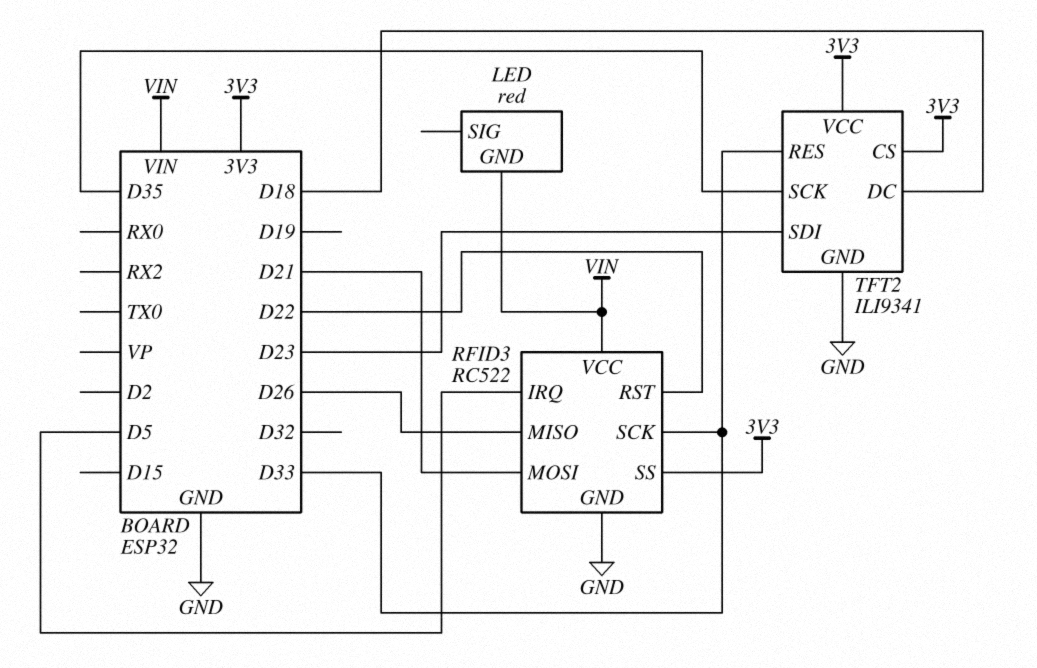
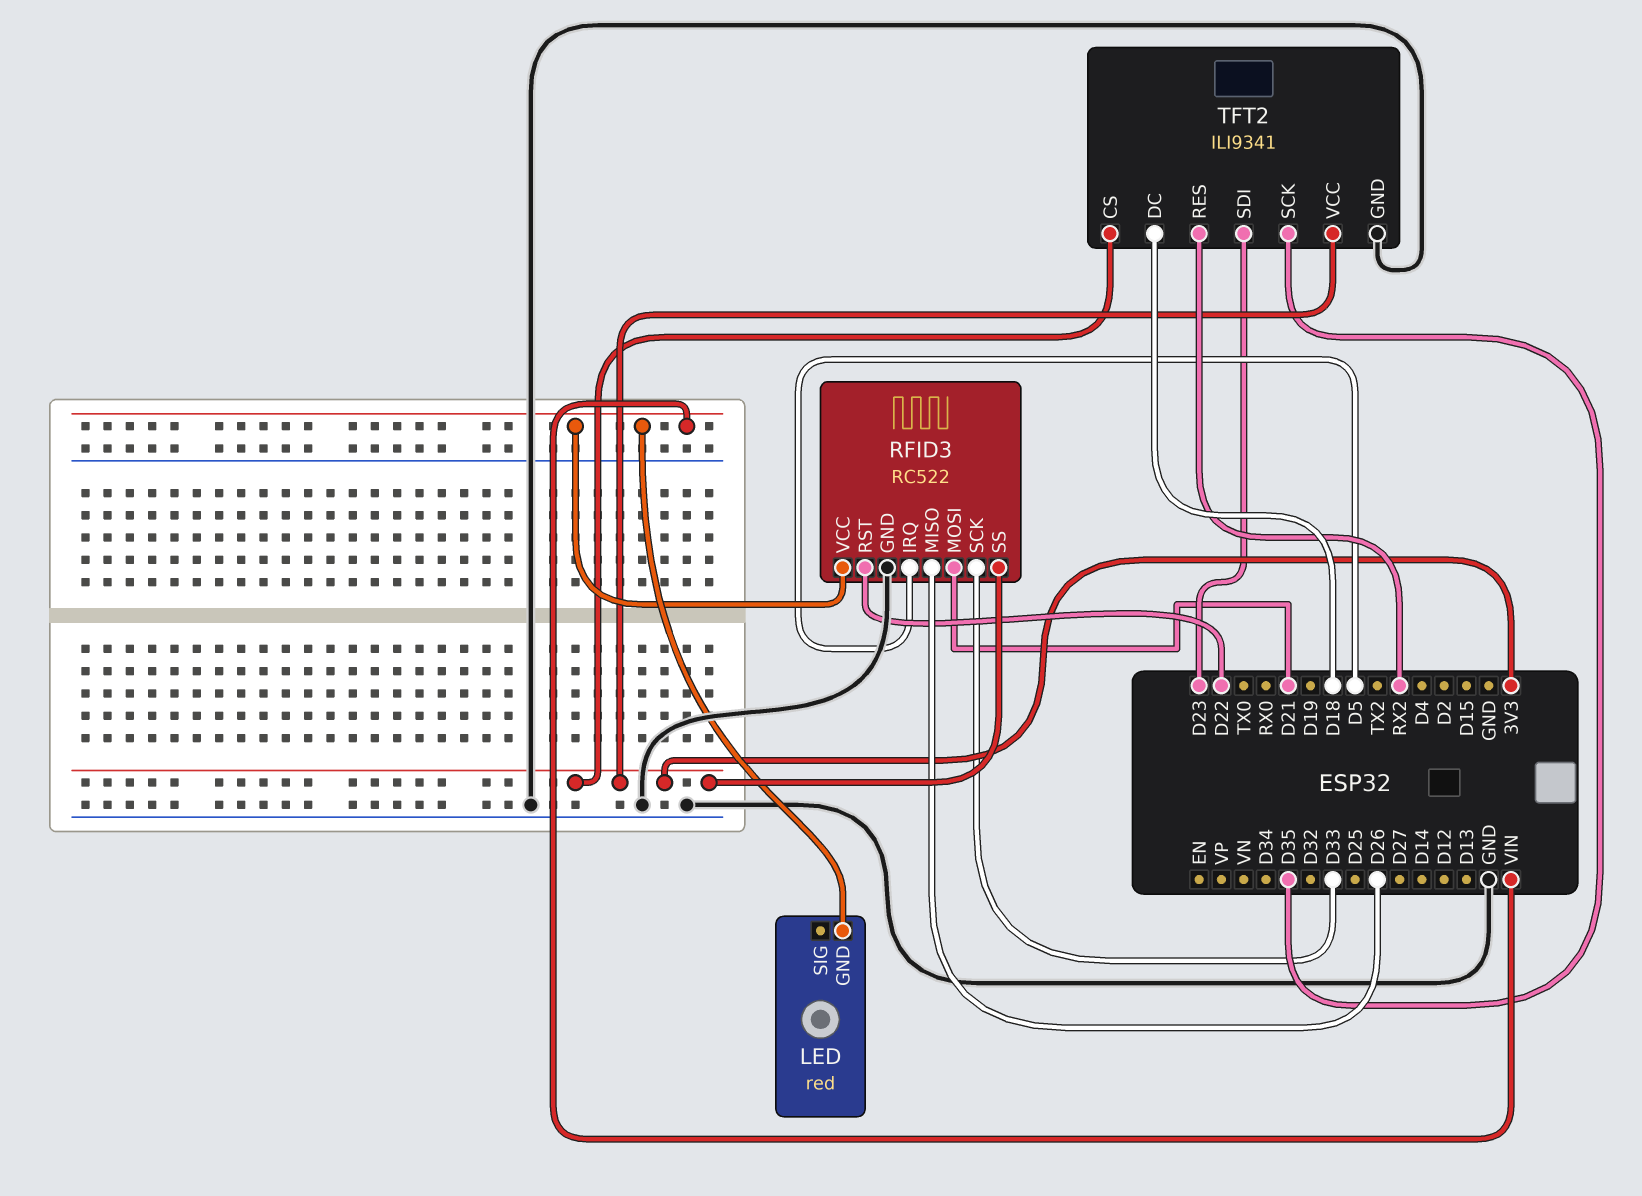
TFT2 pin RES: D33 -> RX2

